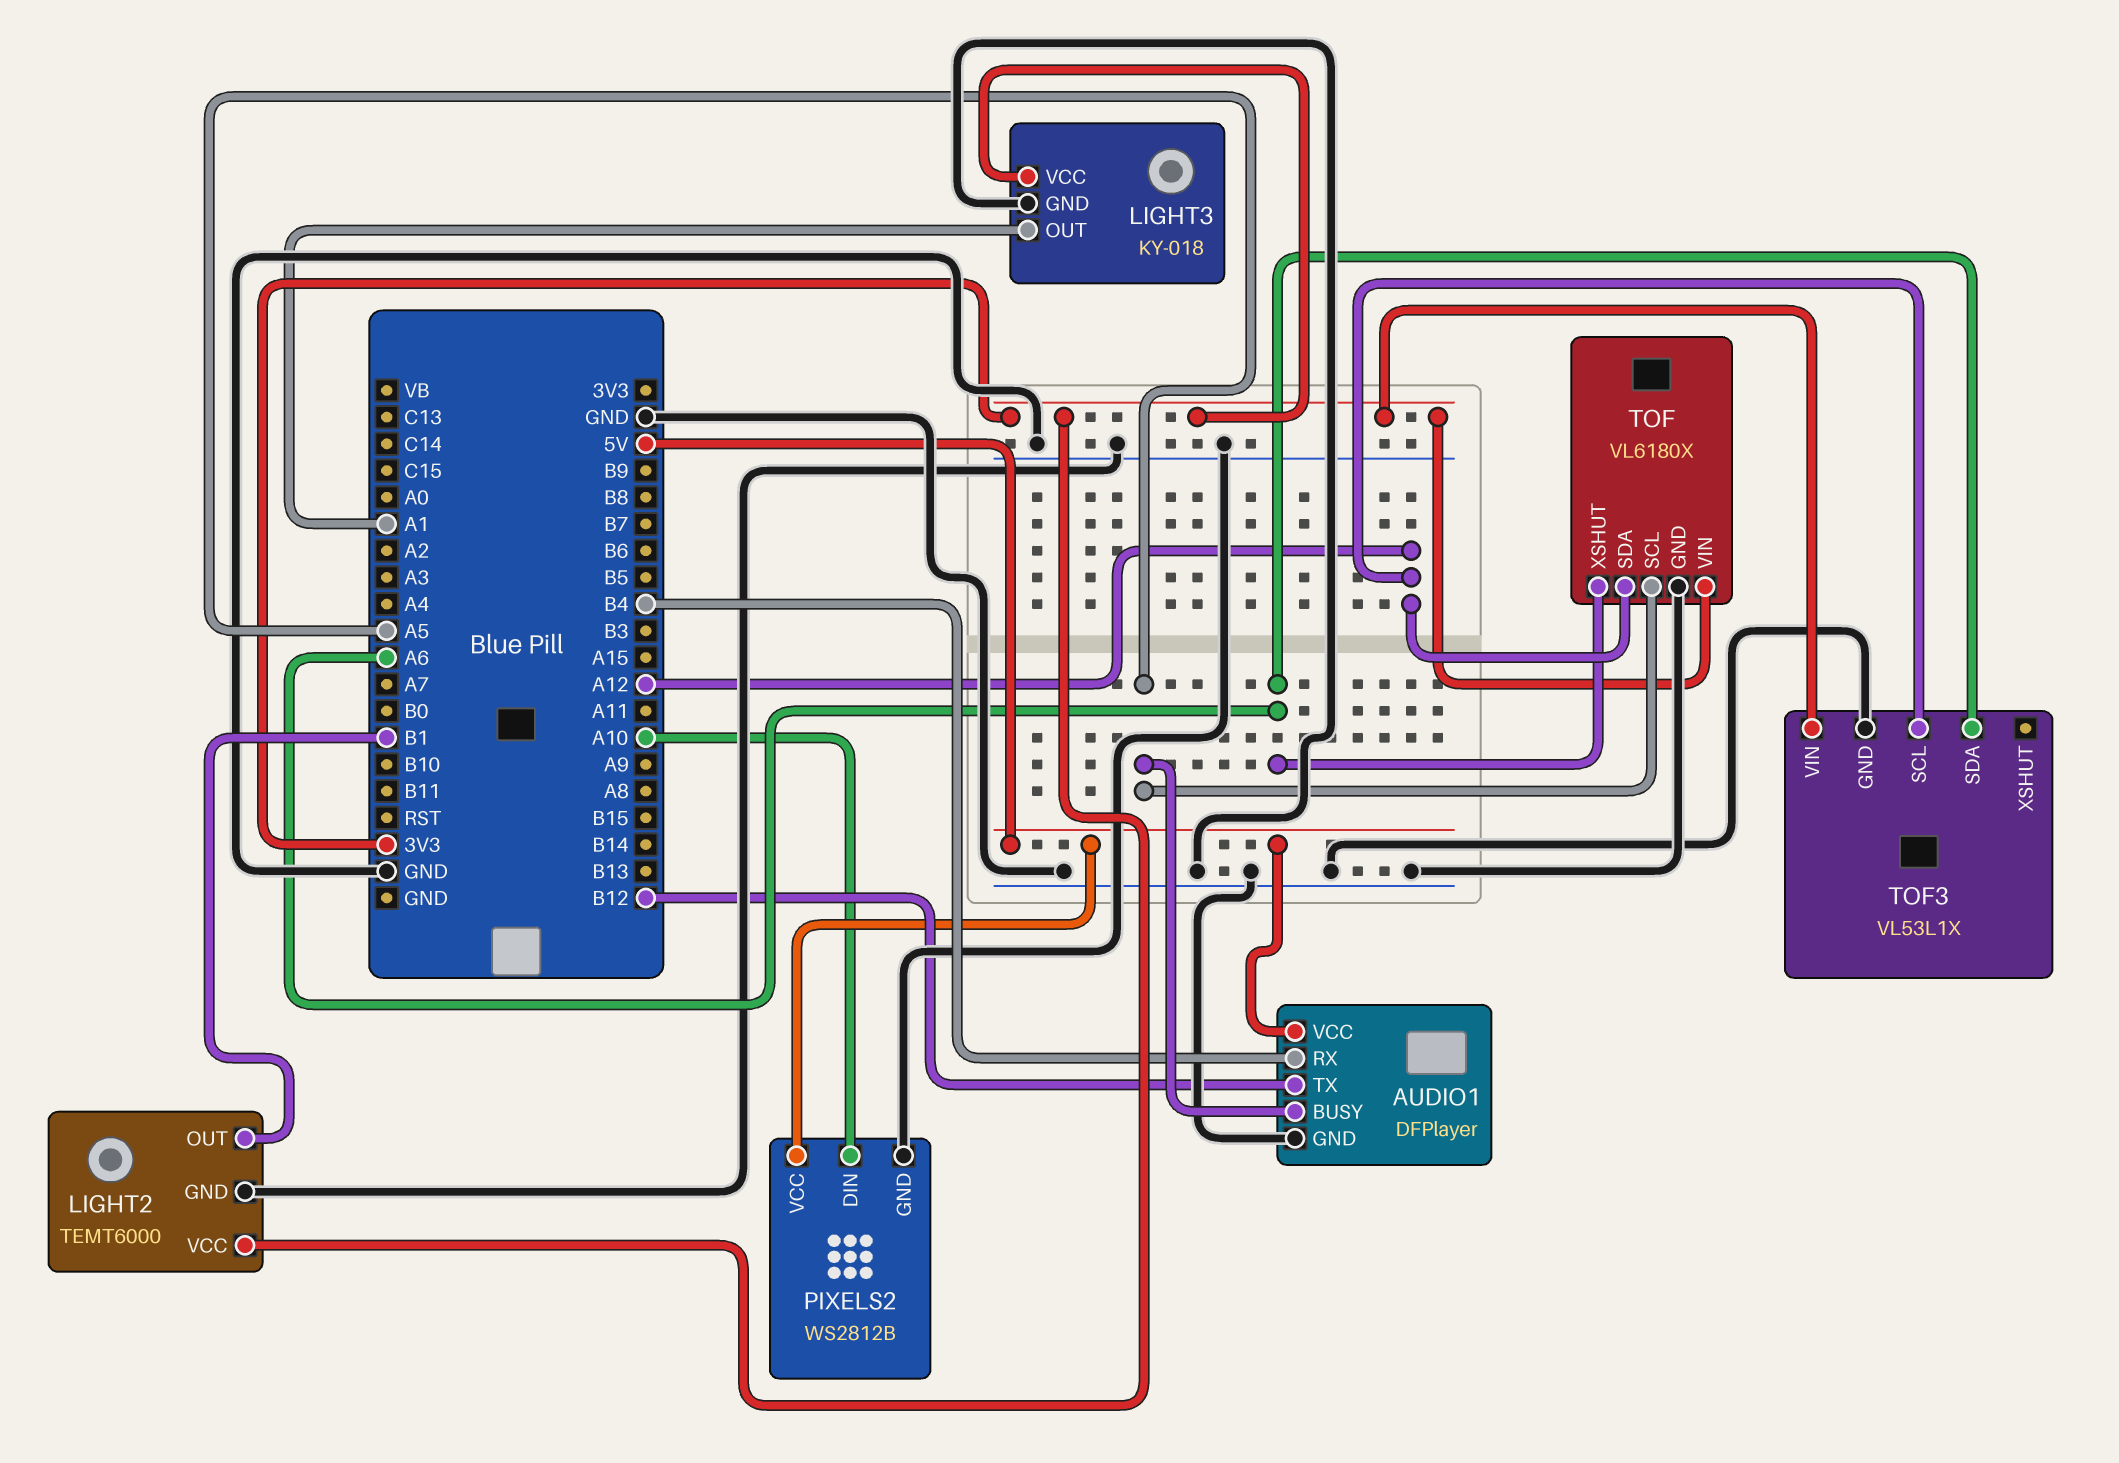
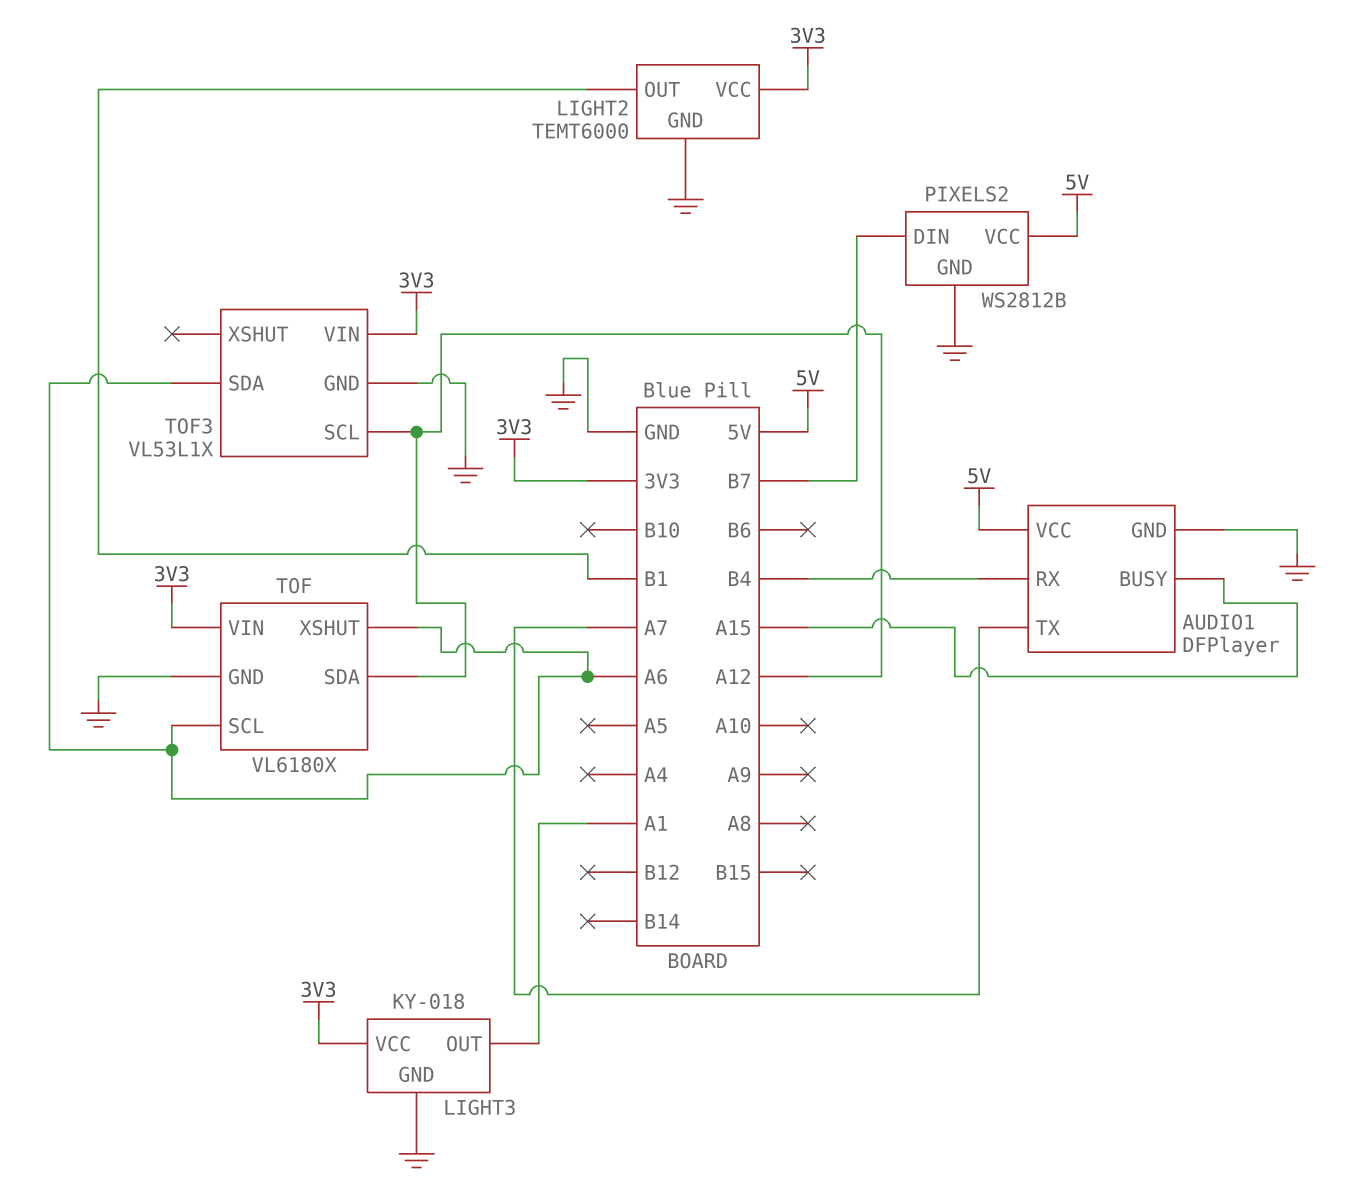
AUDIO1 pin BUSY: A5 -> A15
AUDIO1 pin TX: B12 -> A7
PIXELS2 pin DIN: A10 -> B7
TOF pin SCL: A5 -> A6

